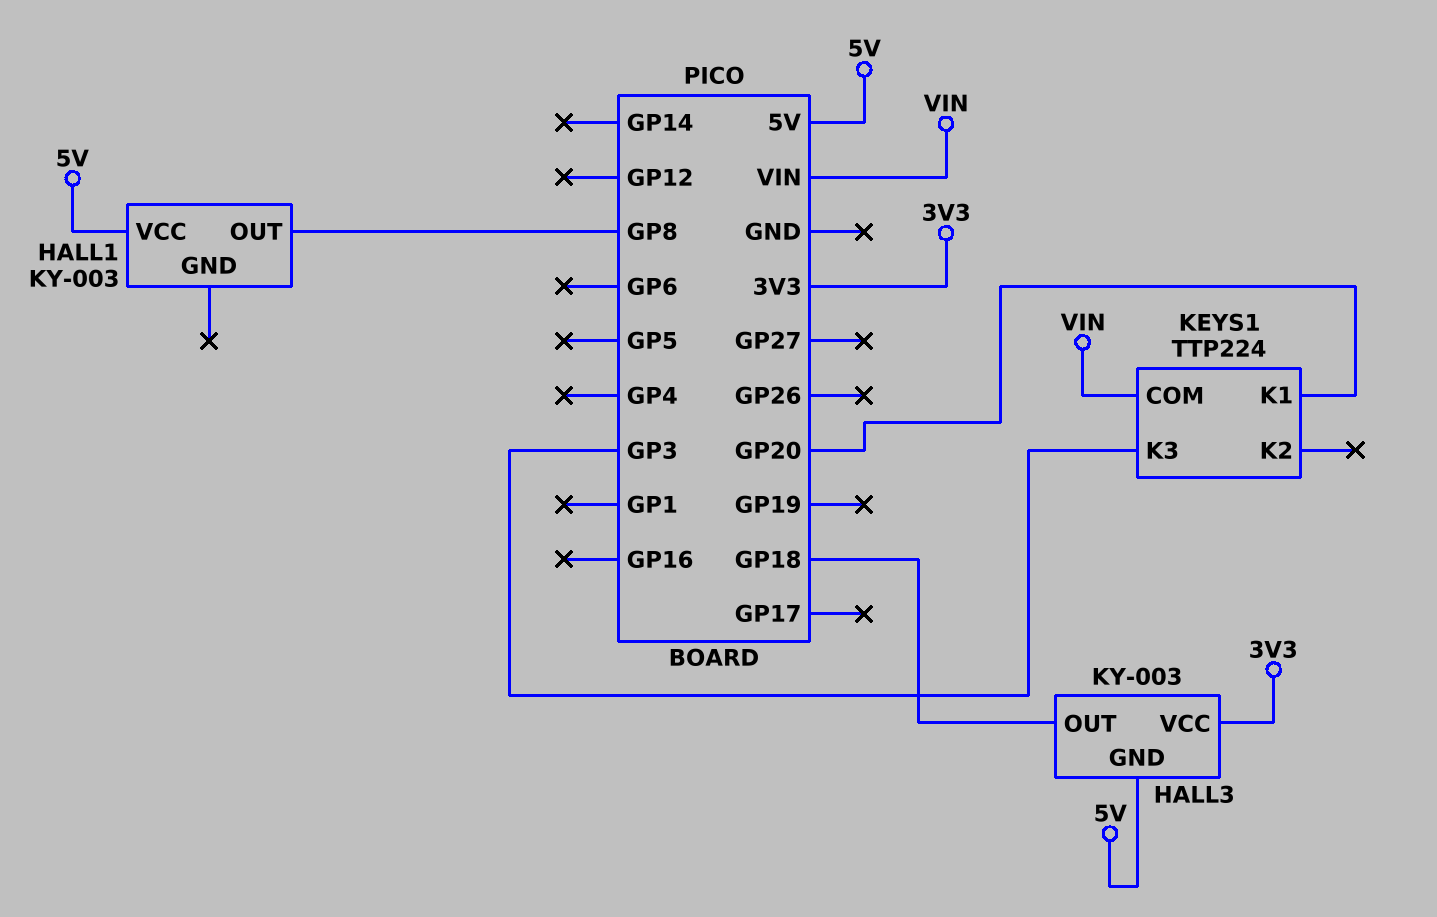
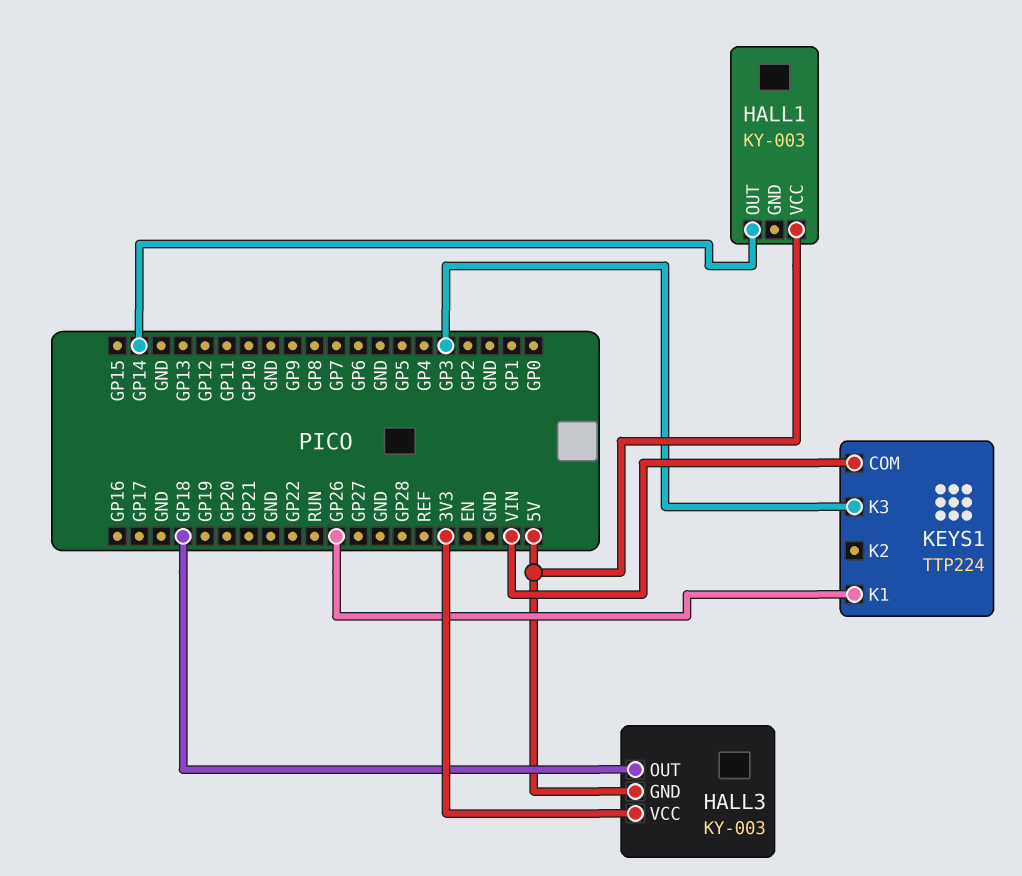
HALL1 pin OUT: GP8 -> GP14
KEYS1 pin K1: GP20 -> GP26

